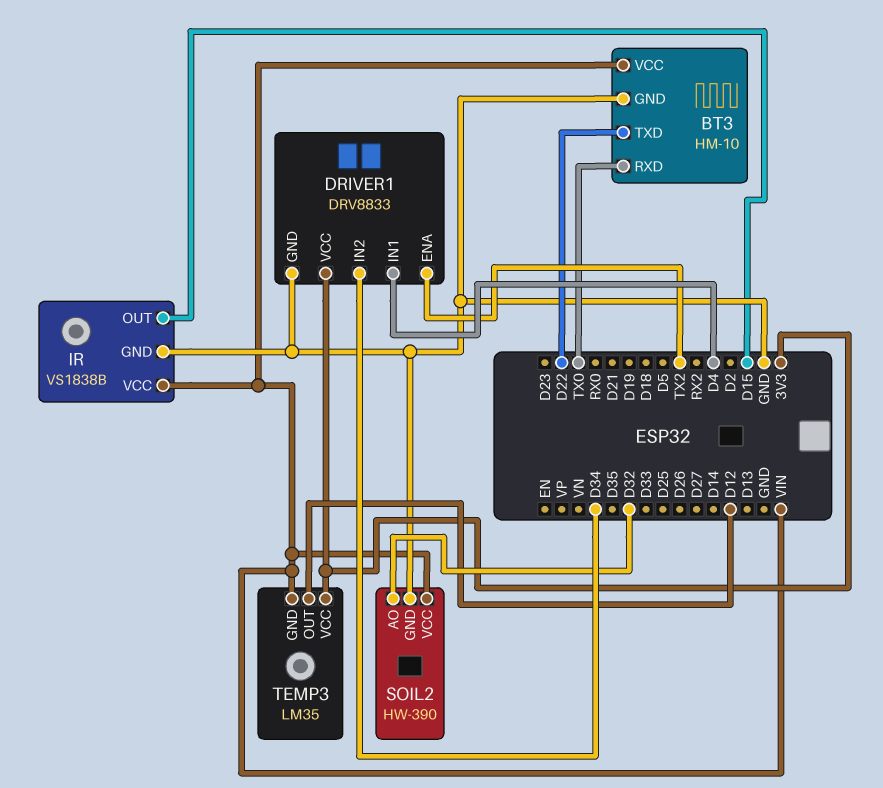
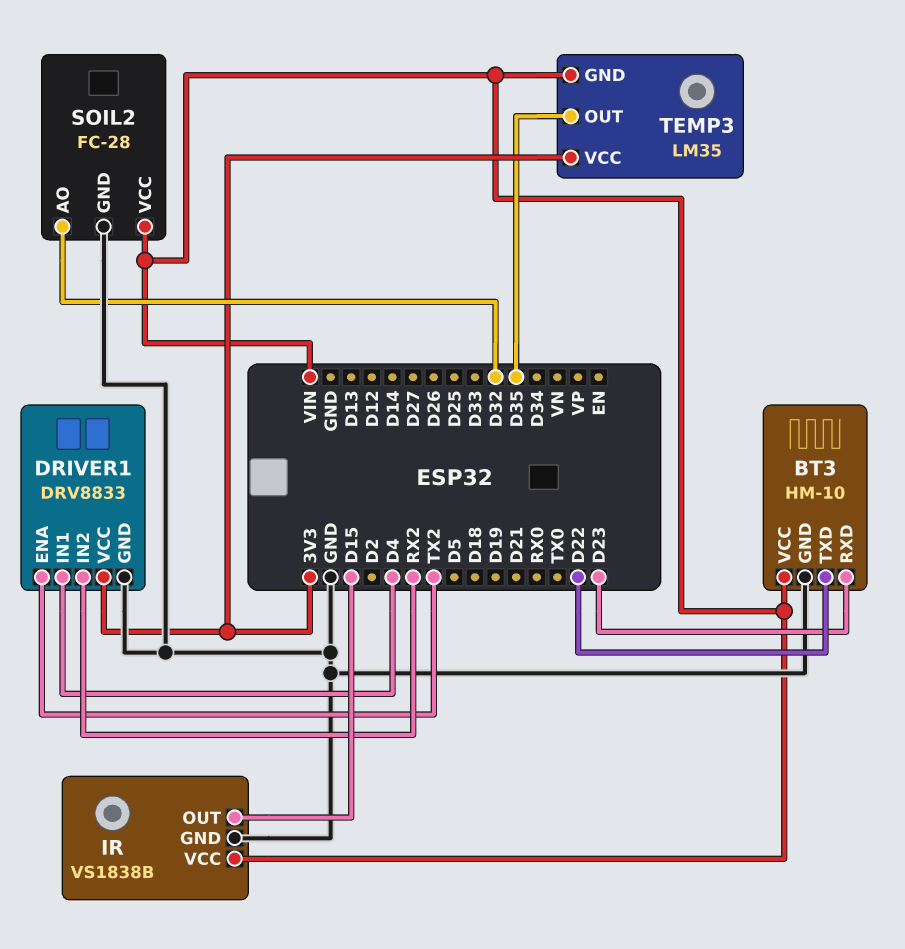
BT3 pin RXD: TX0 -> D23
DRIVER1 pin IN2: D34 -> RX2
SOIL2: HW-390 -> FC-28
TEMP3 pin OUT: D12 -> D35

